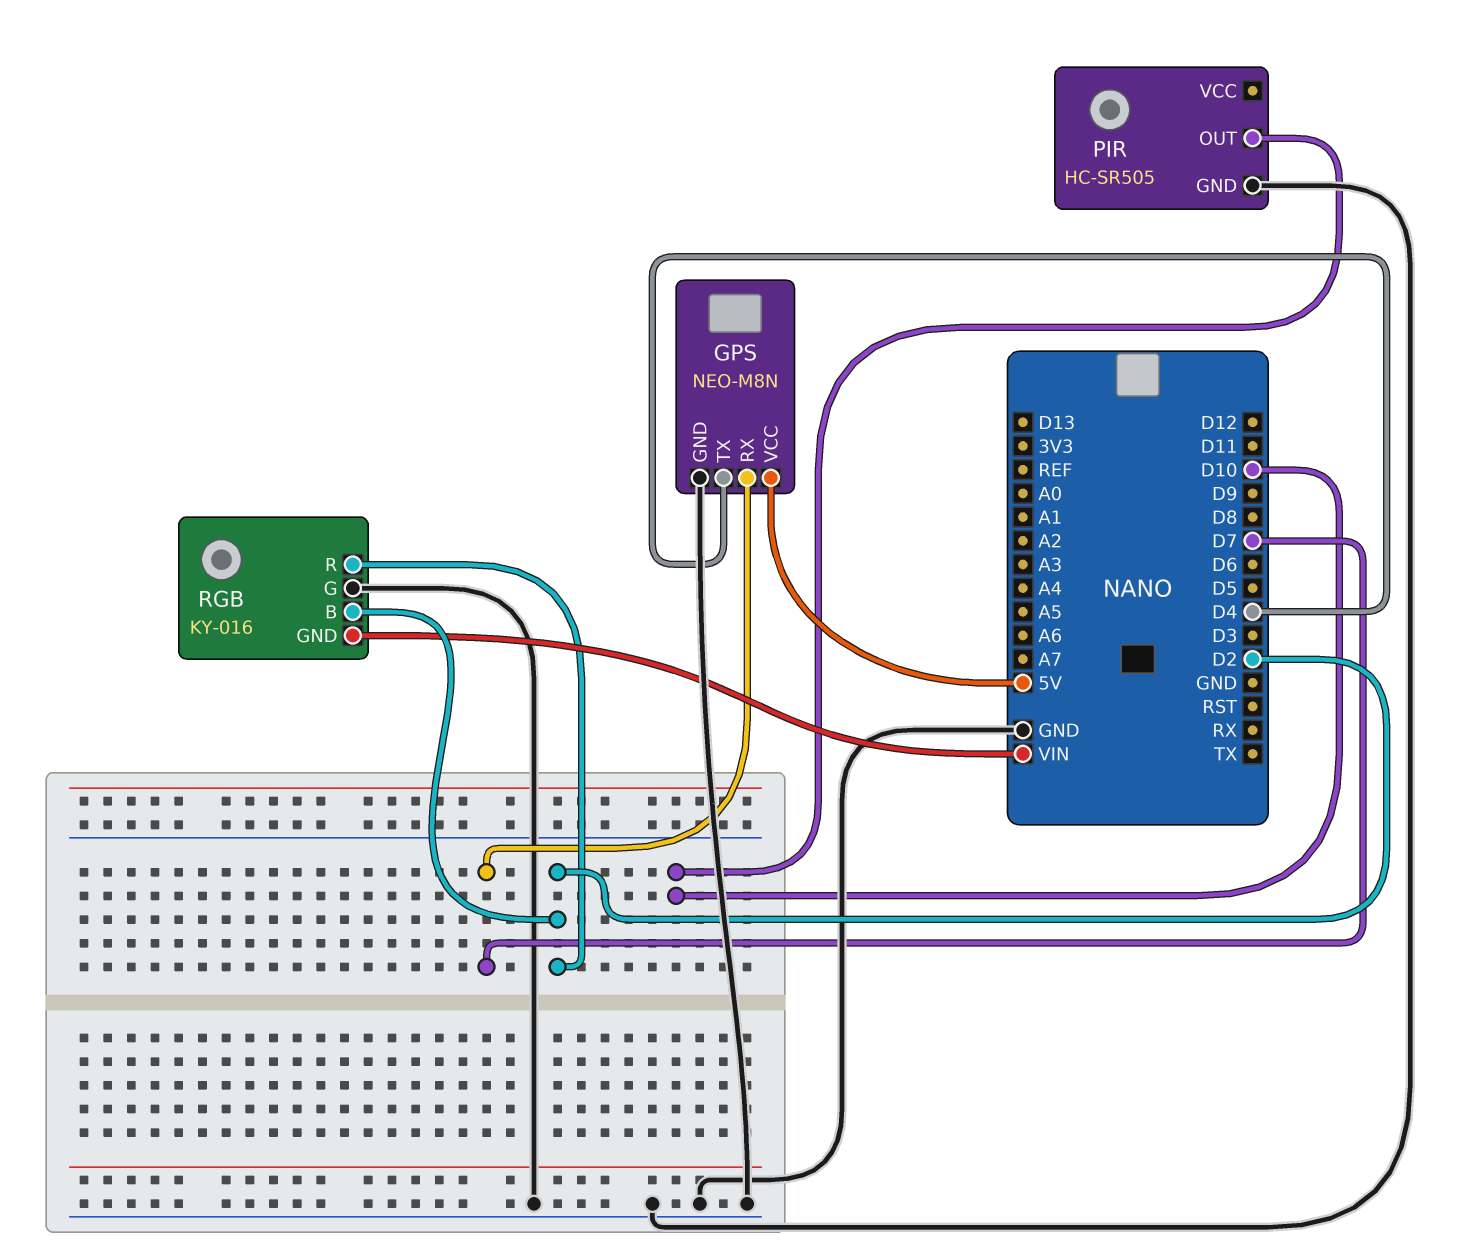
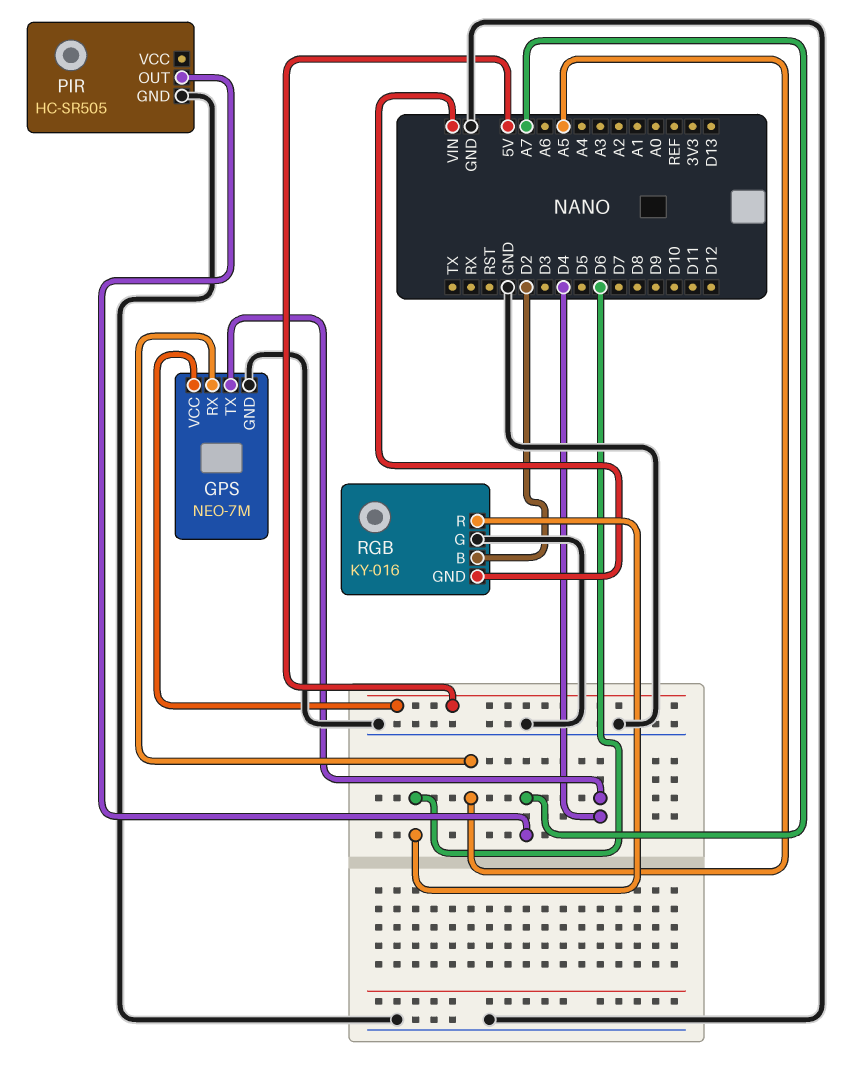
GPS: NEO-M8N -> NEO-7M
GPS pin RX: D7 -> A5
PIR pin OUT: D10 -> A7
RGB pin R: D2 -> D6

